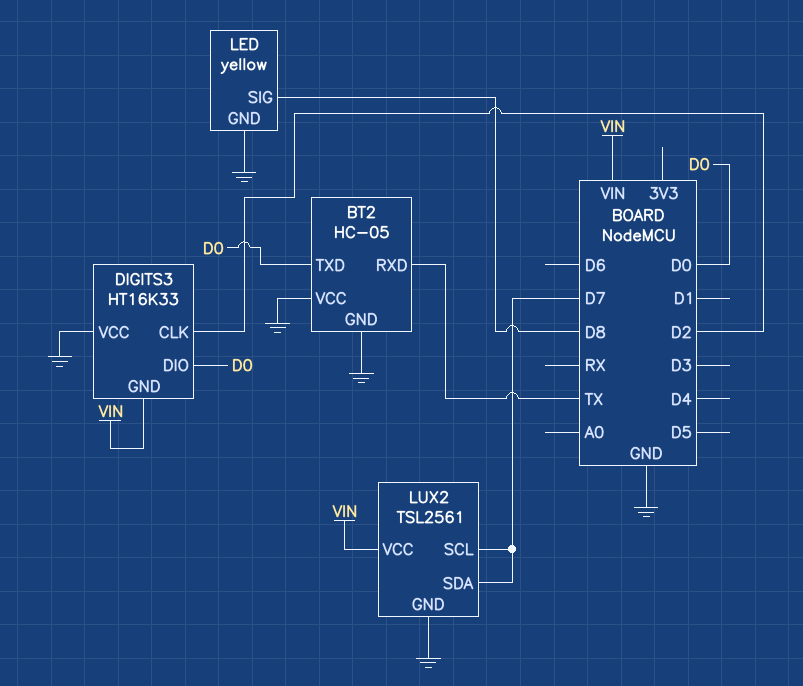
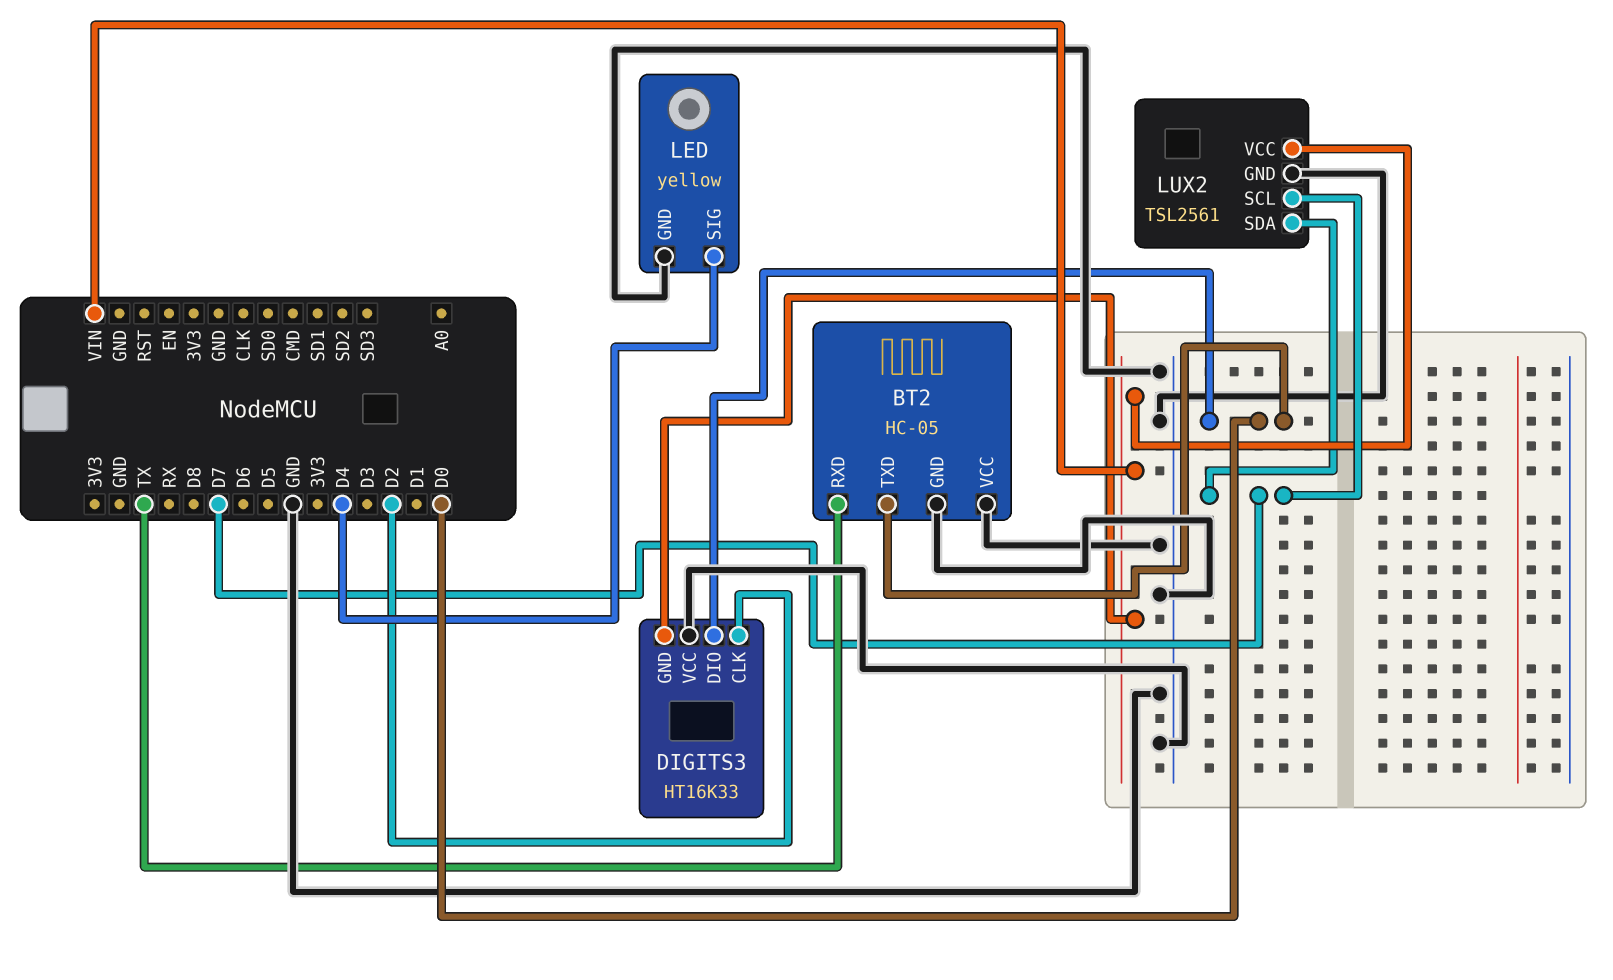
LED pin SIG: D8 -> D4

